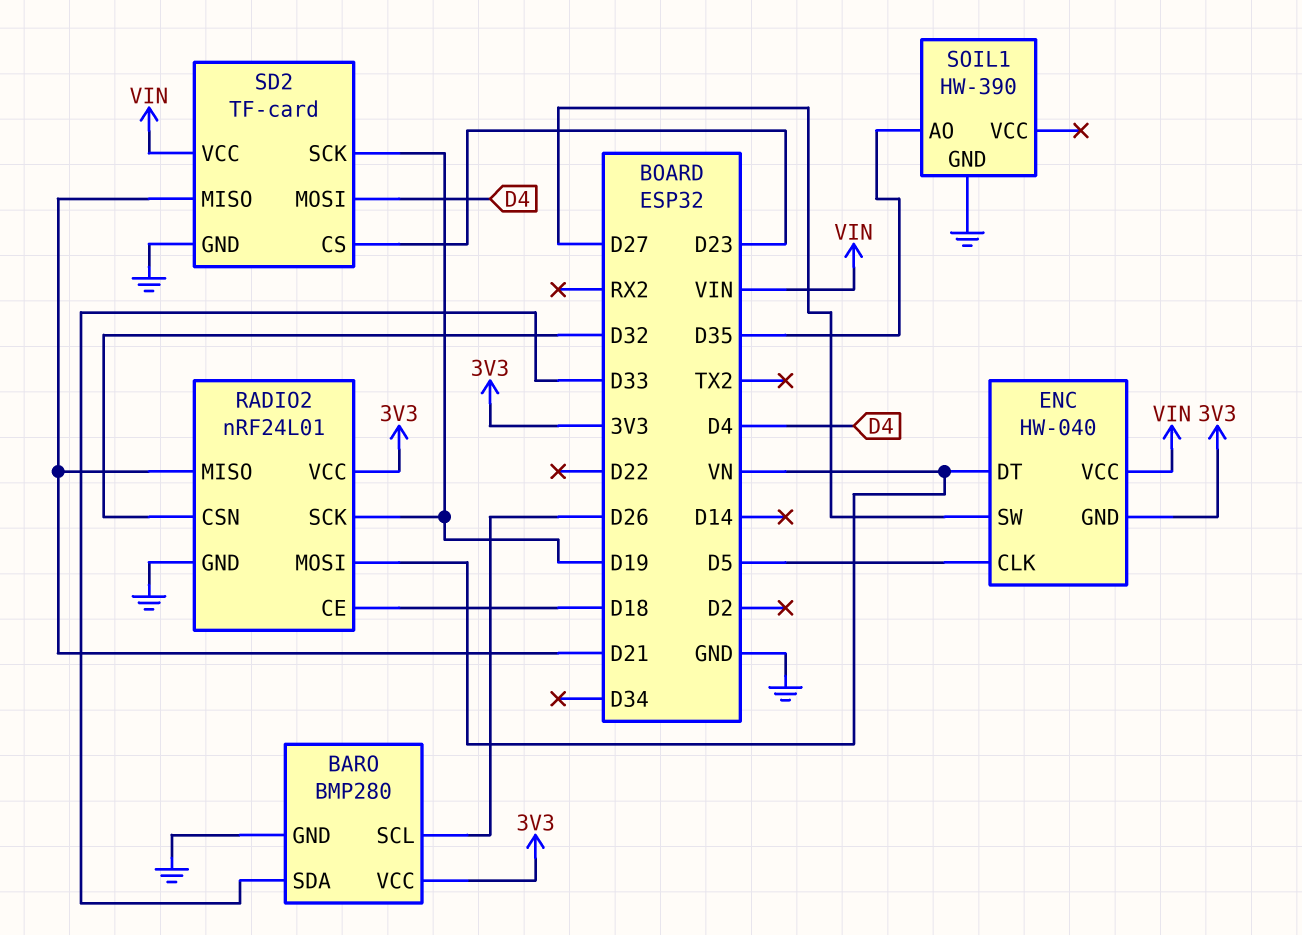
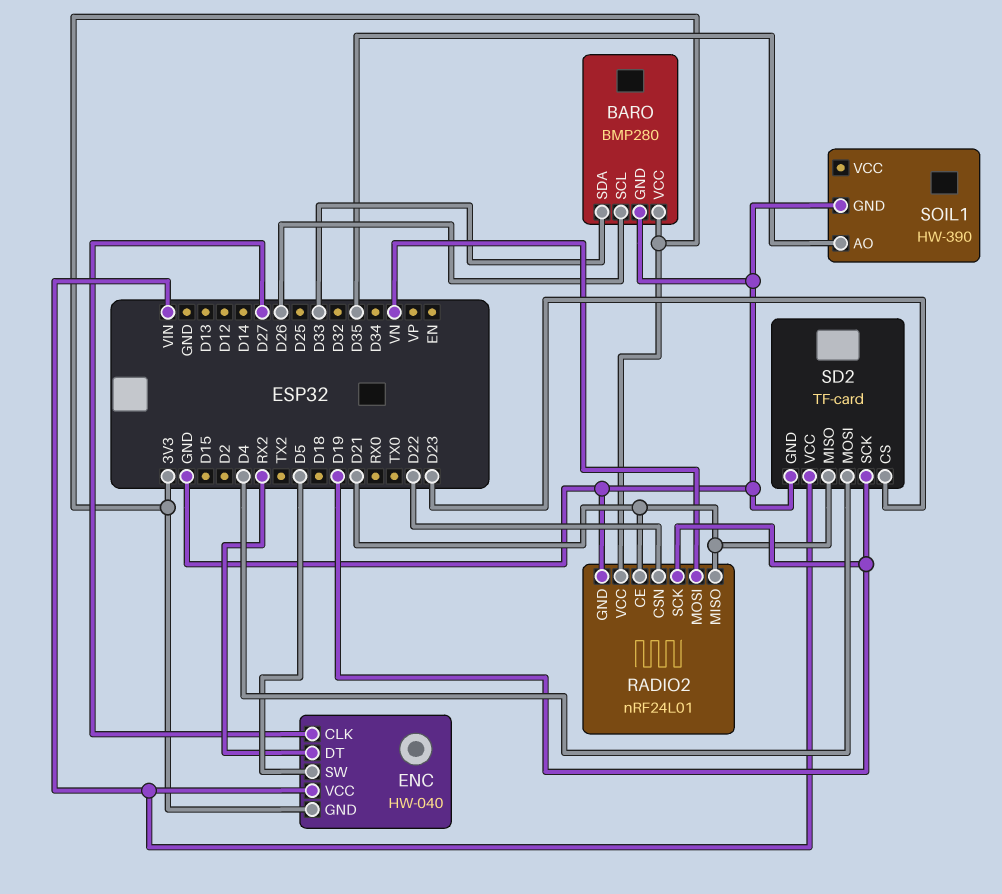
ENC pin CLK: D5 -> D27
ENC pin DT: VN -> RX2
ENC pin SW: D27 -> D5
RADIO2 pin CE: D18 -> D21
RADIO2 pin CSN: D32 -> D22

